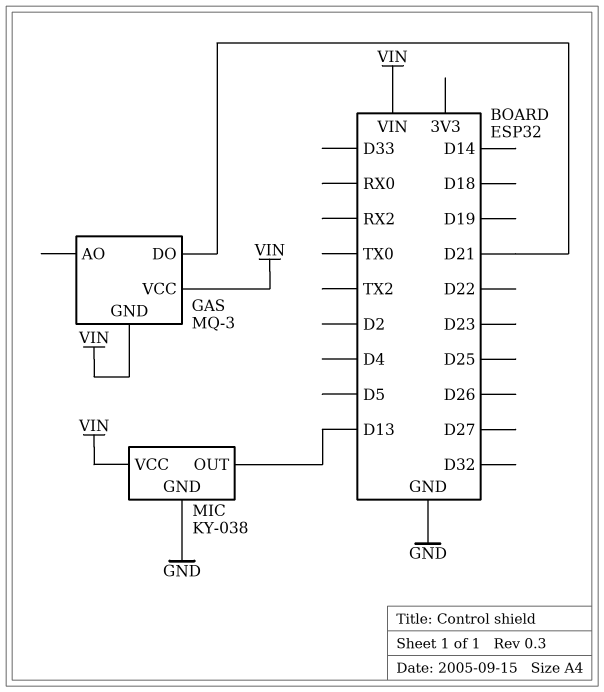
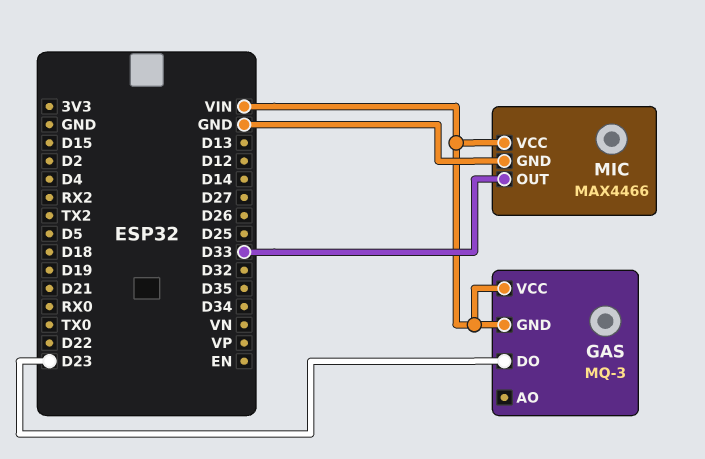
GAS pin DO: D21 -> D23
MIC: KY-038 -> MAX4466
MIC pin OUT: D13 -> D33

